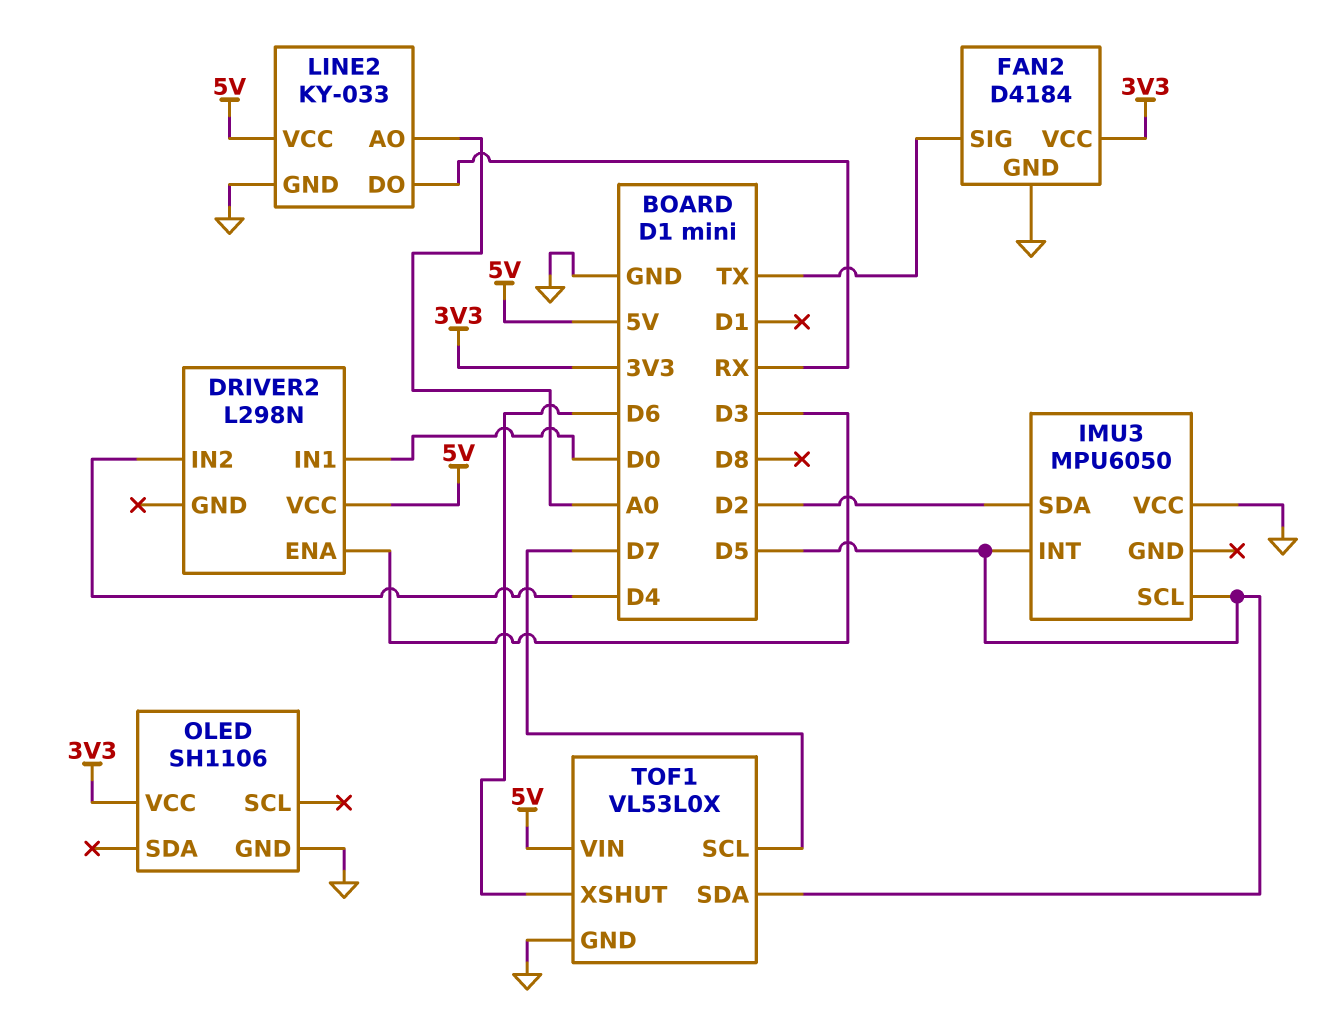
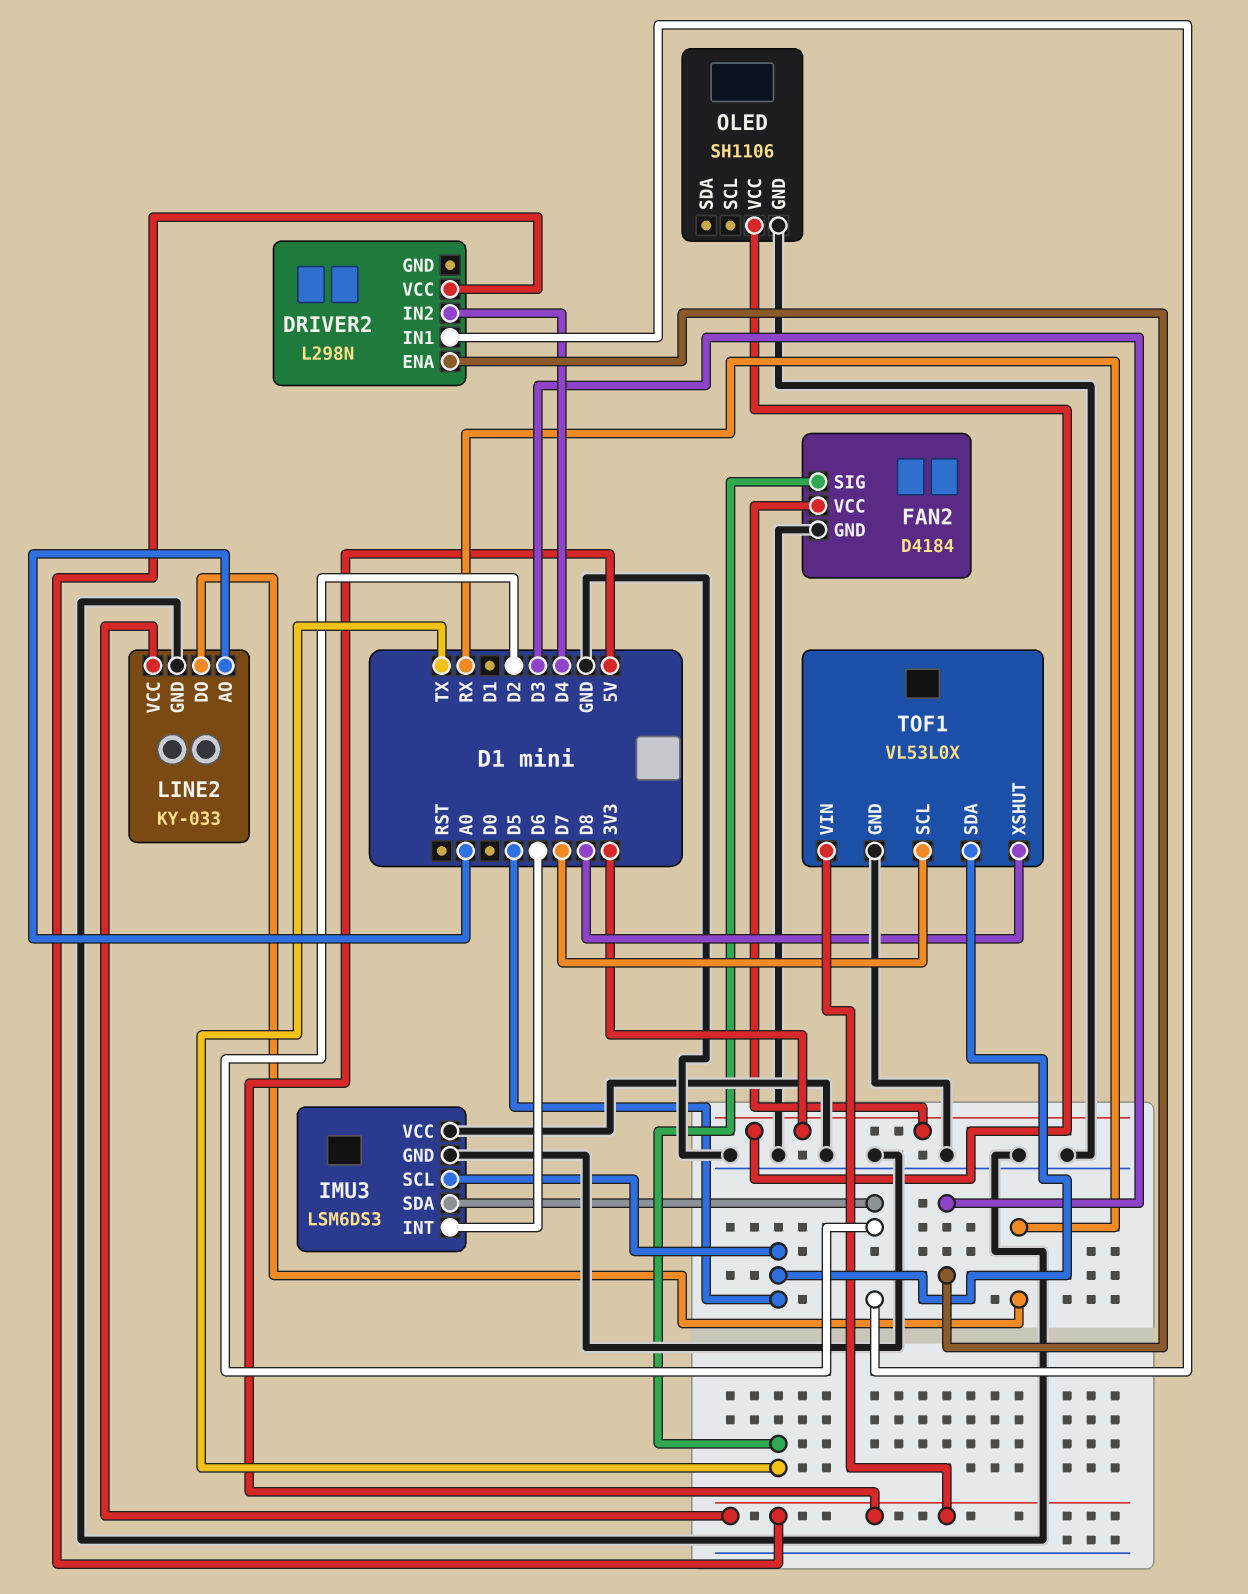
DRIVER2 pin IN1: D0 -> D2
IMU3: MPU6050 -> LSM6DS3
IMU3 pin GND: none -> GND
IMU3 pin INT: D5 -> D6
TOF1 pin XSHUT: D6 -> D8

